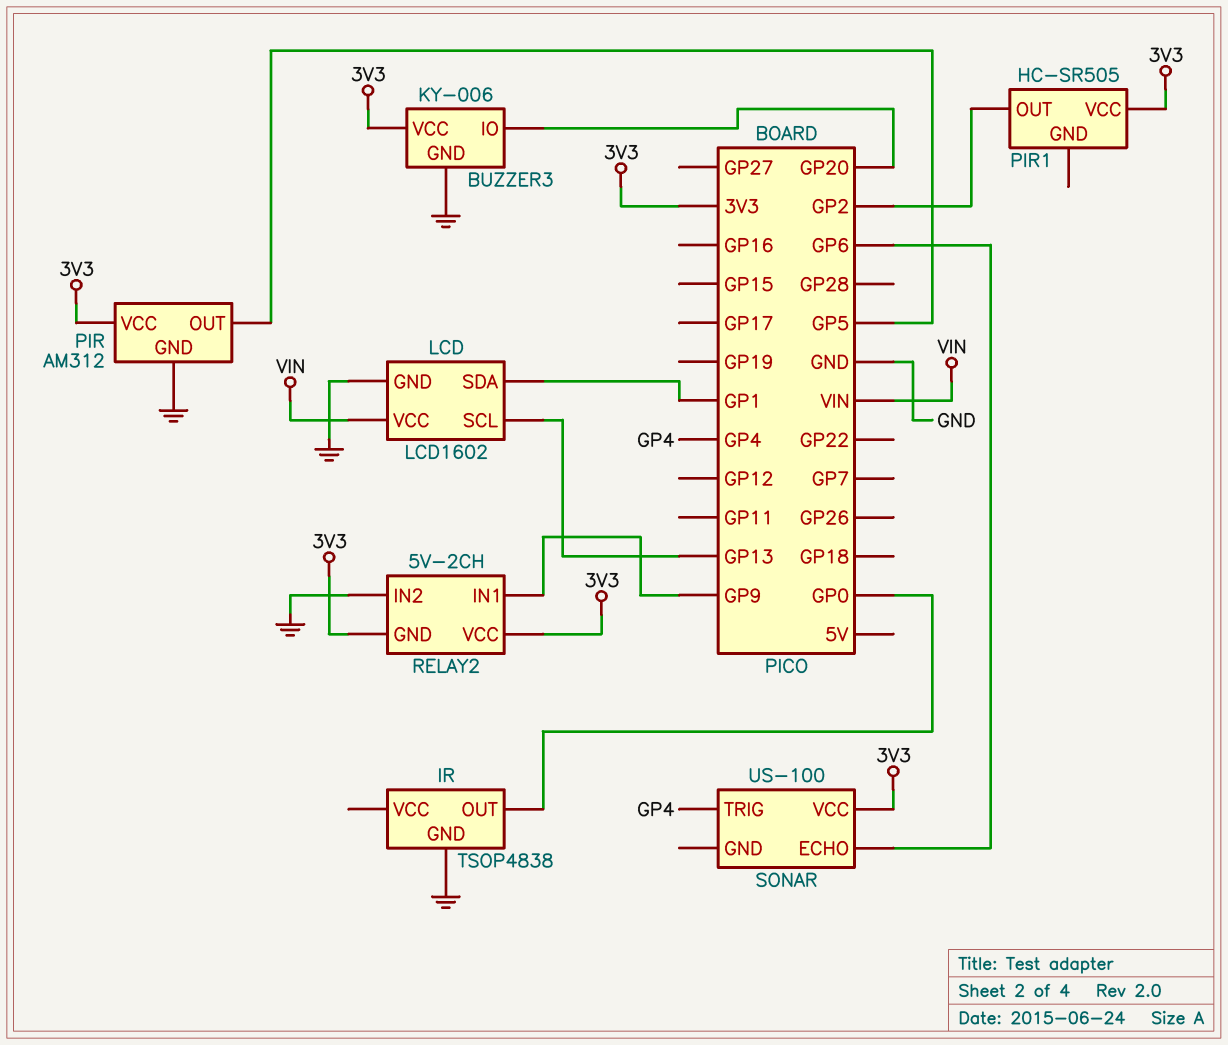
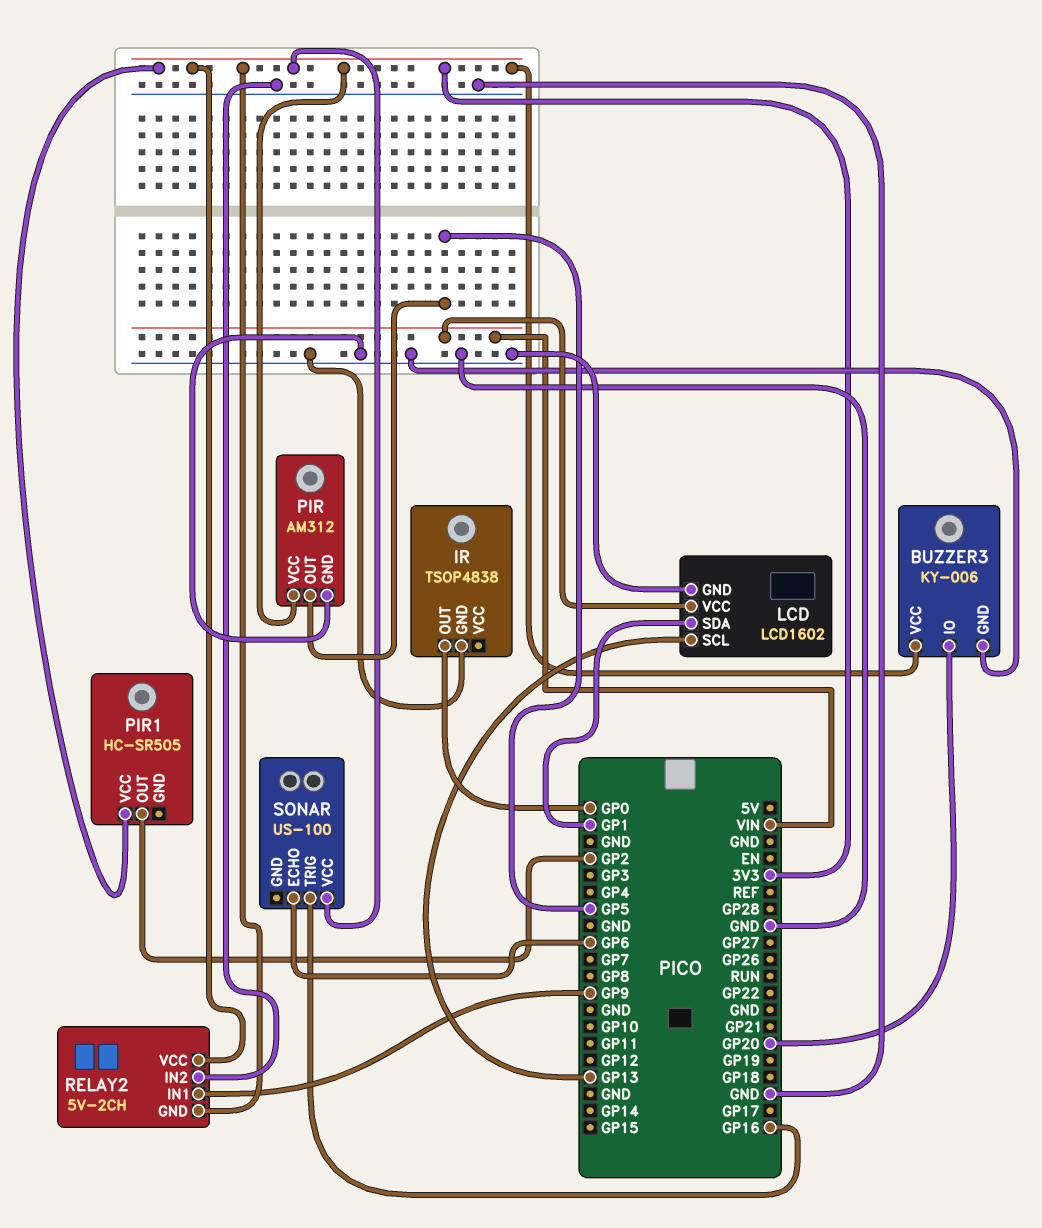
SONAR pin TRIG: GP4 -> GP16

